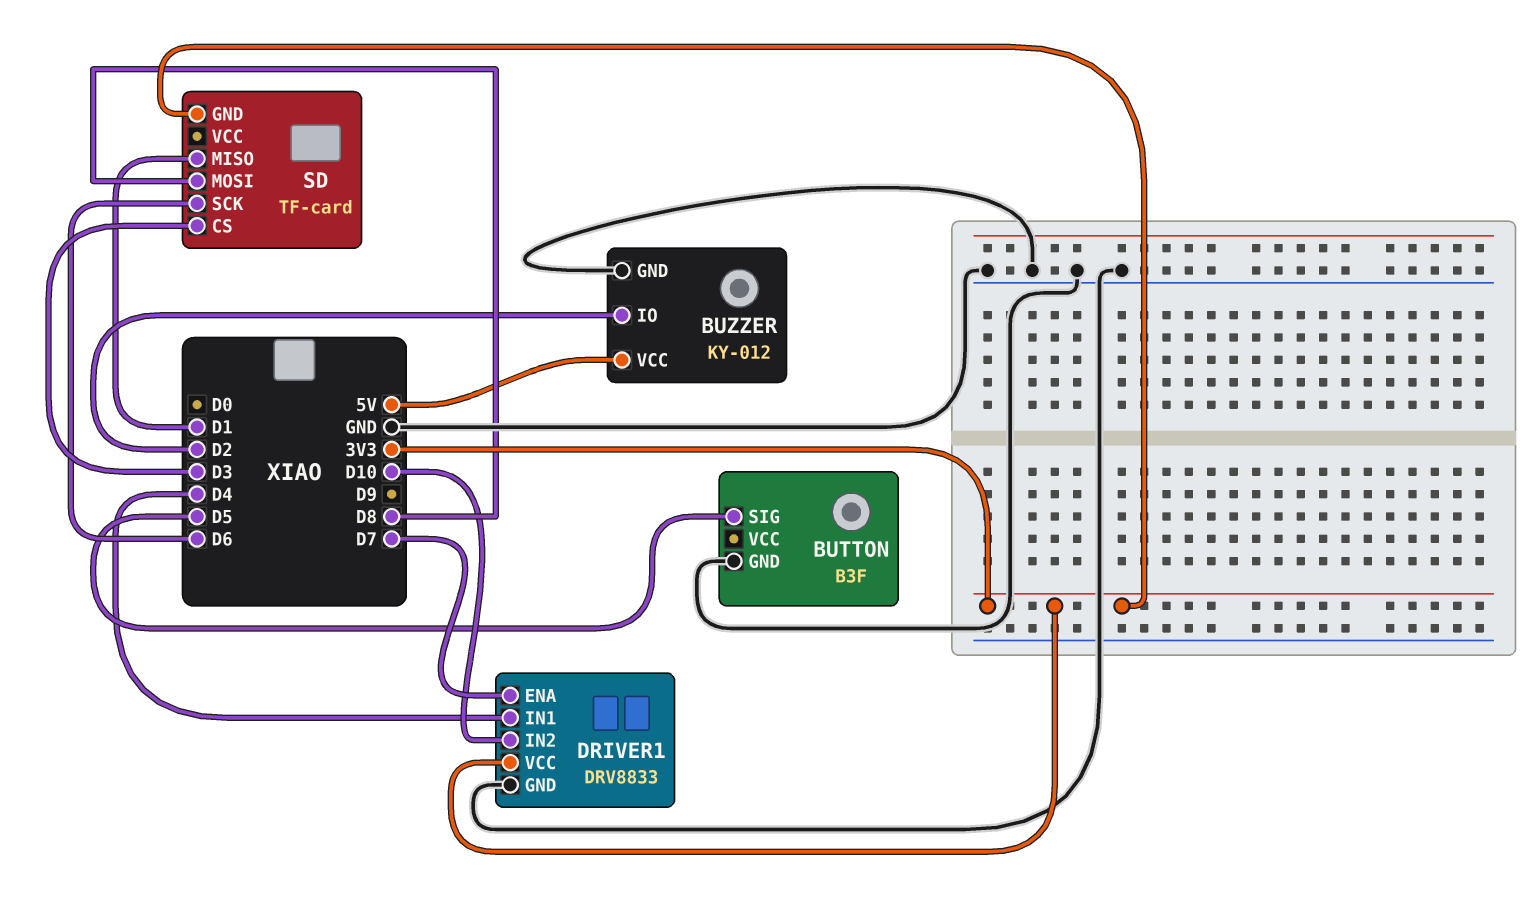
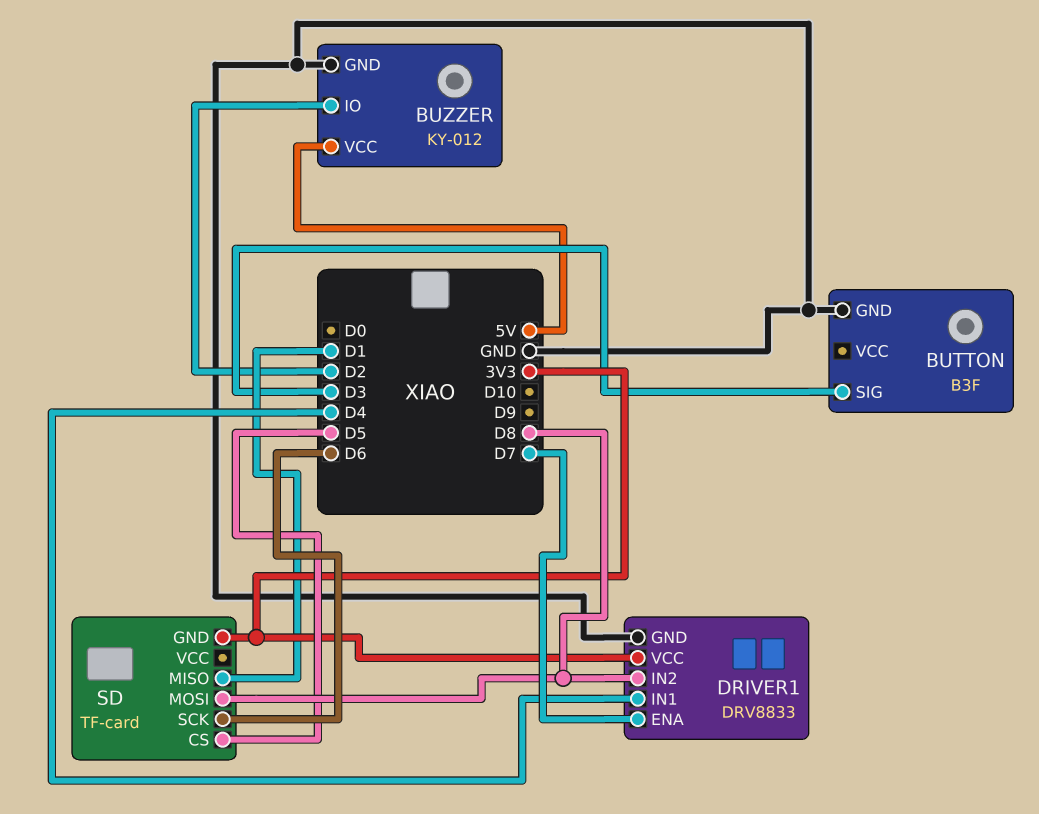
BUTTON pin SIG: D5 -> D3
DRIVER1 pin IN2: D10 -> D8
SD pin CS: D3 -> D5

